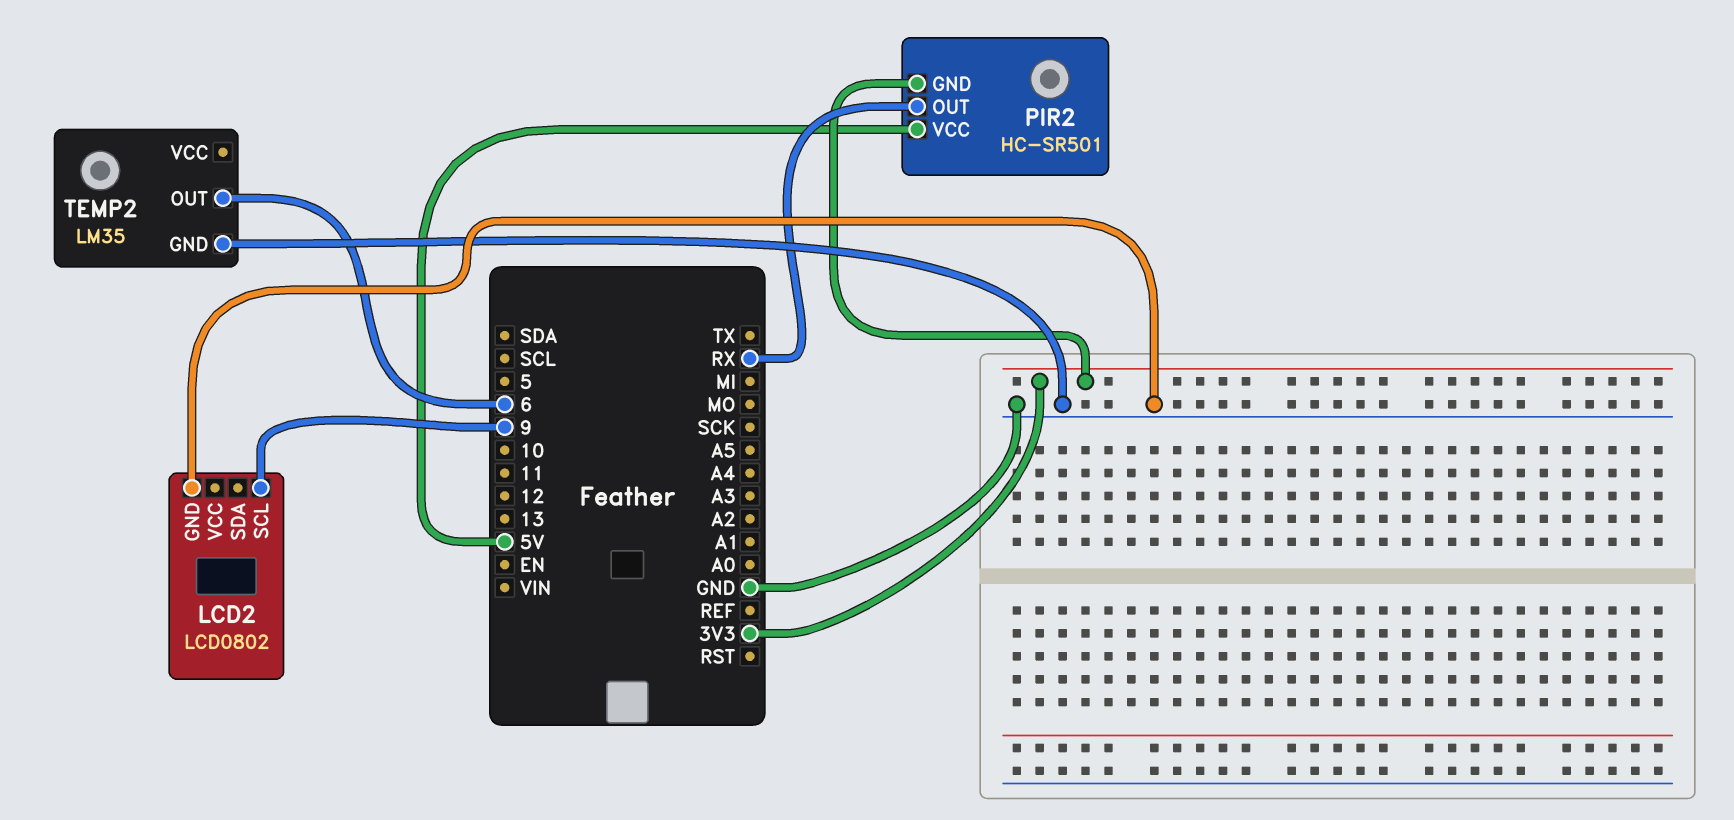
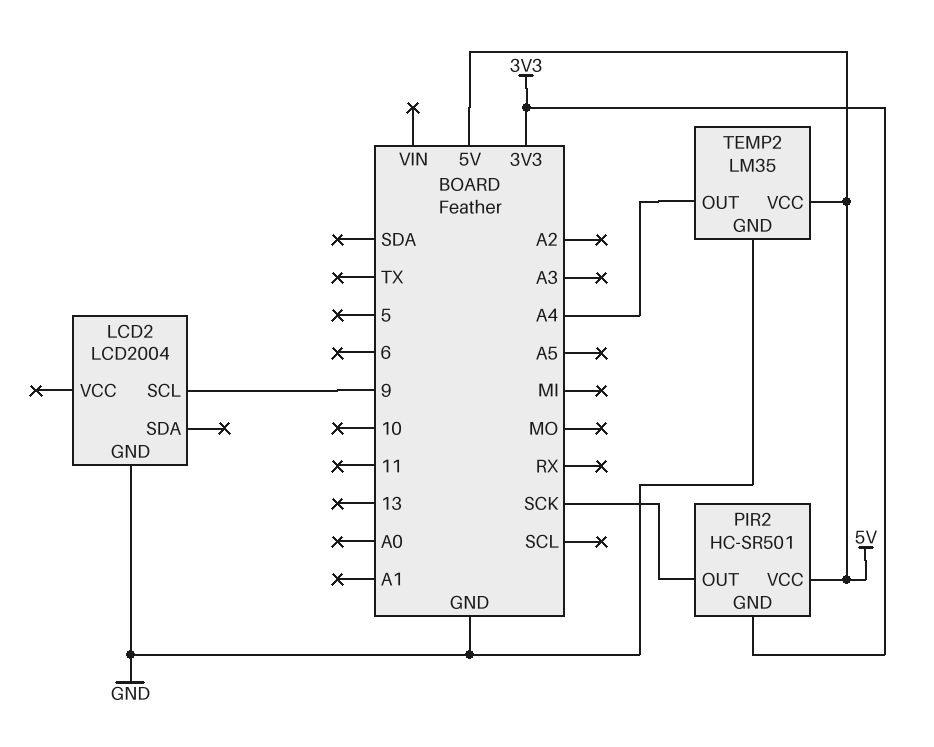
LCD2: LCD0802 -> LCD2004
PIR2 pin OUT: RX -> SCK
TEMP2 pin OUT: 6 -> A4
TEMP2 pin VCC: none -> 5V

